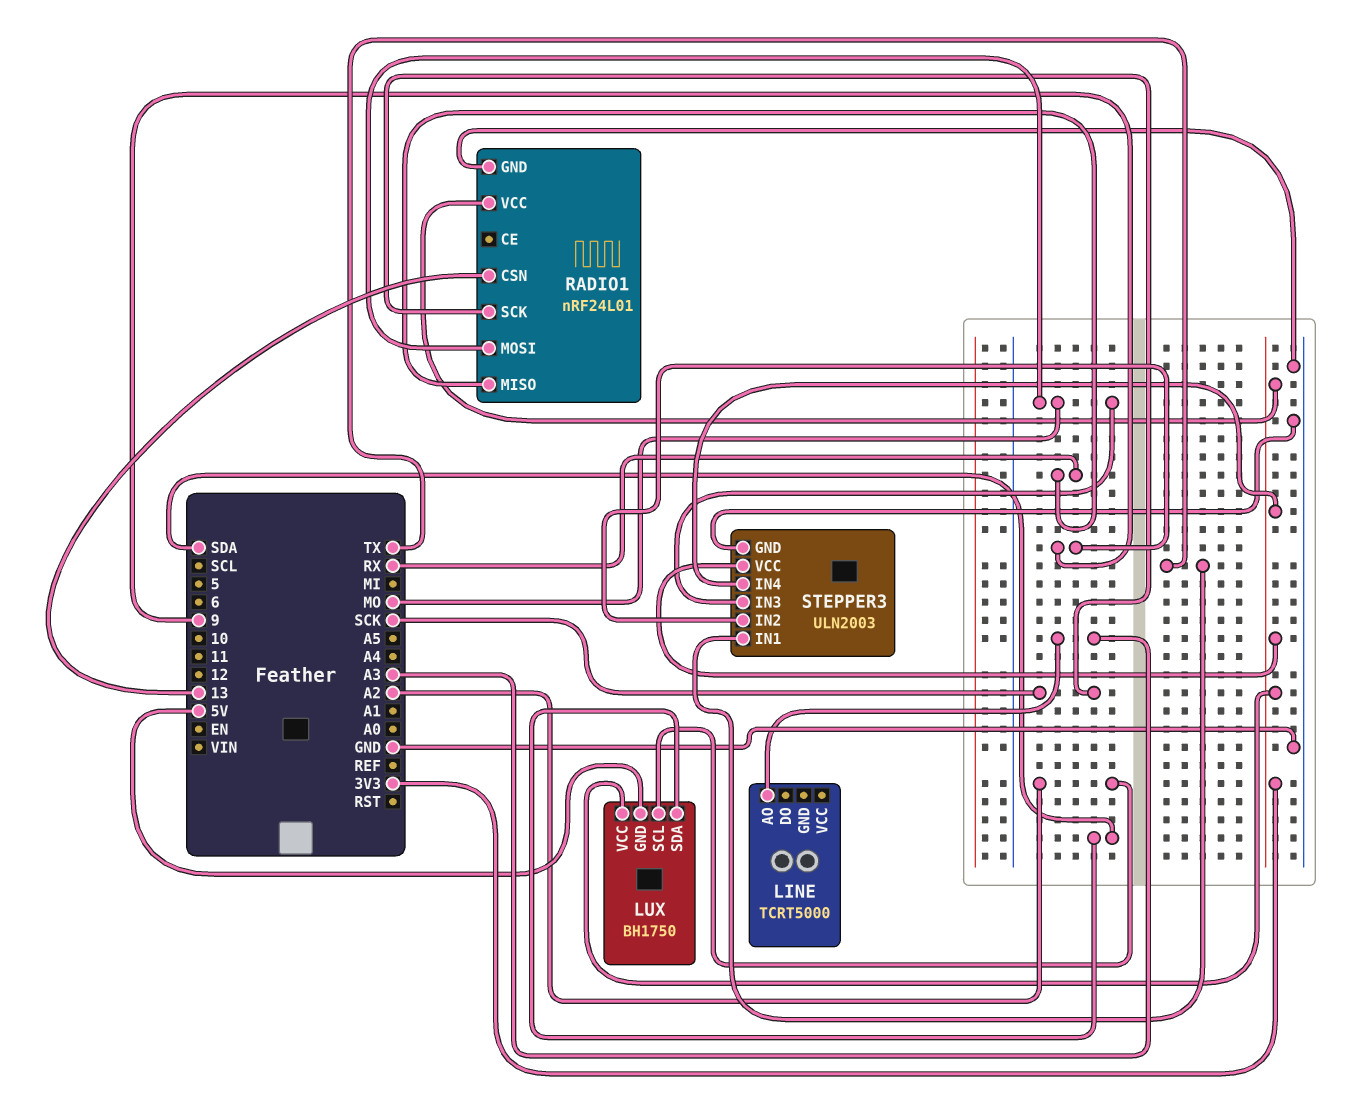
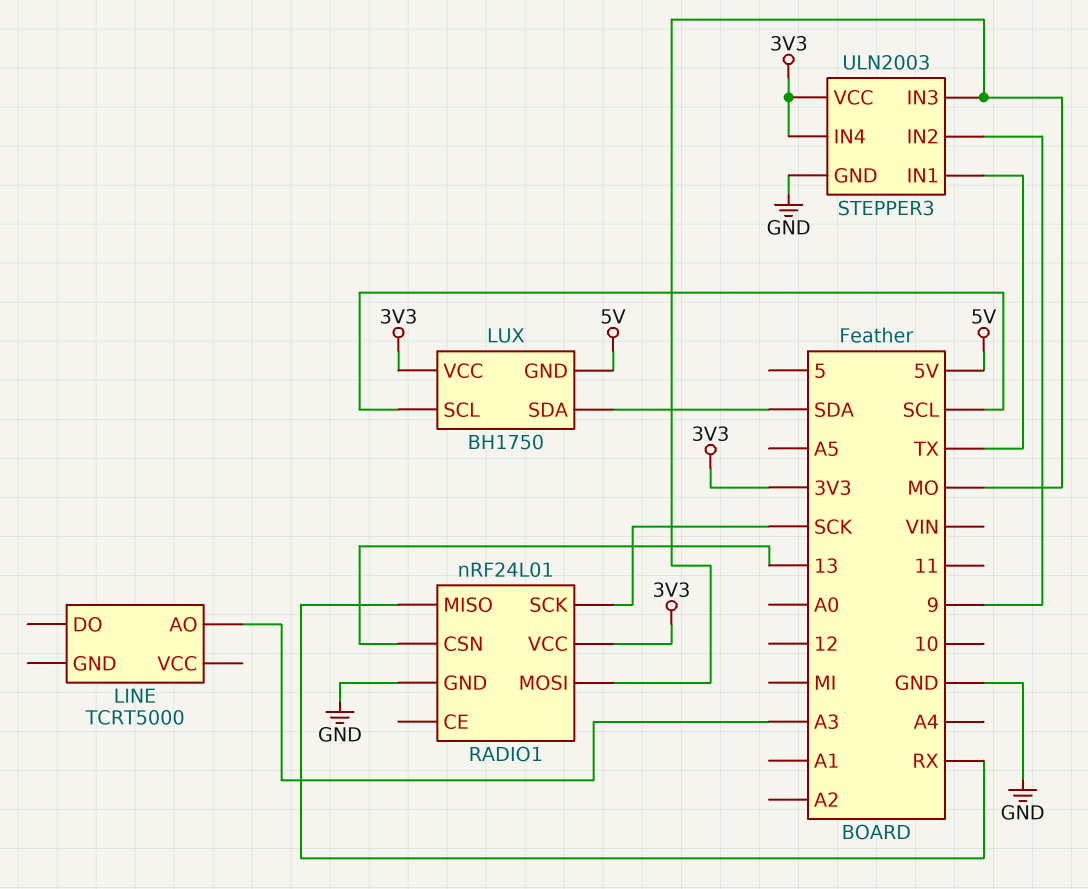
LUX pin SCL: A2 -> SCL

